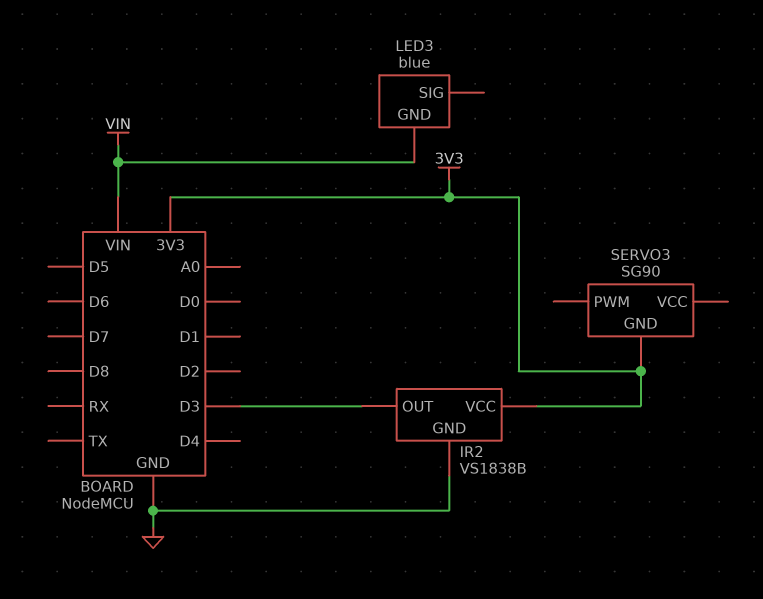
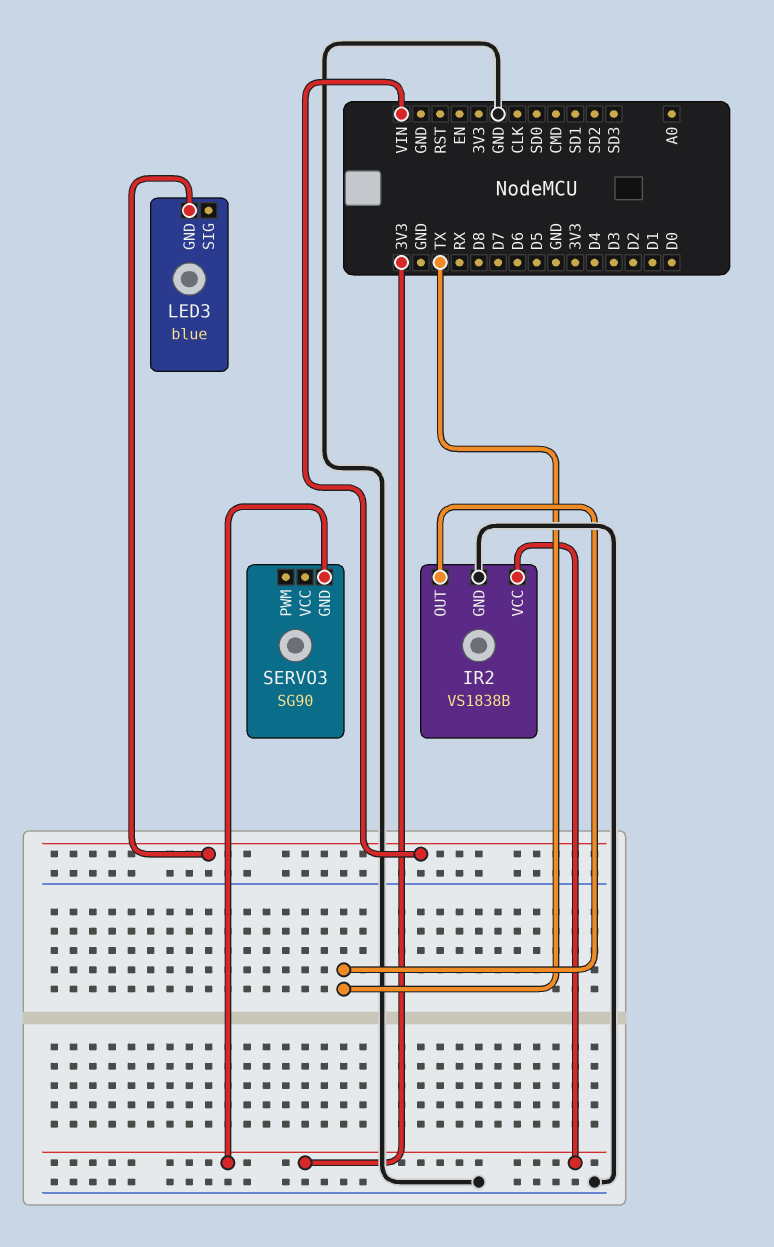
IR2 pin OUT: D3 -> TX

